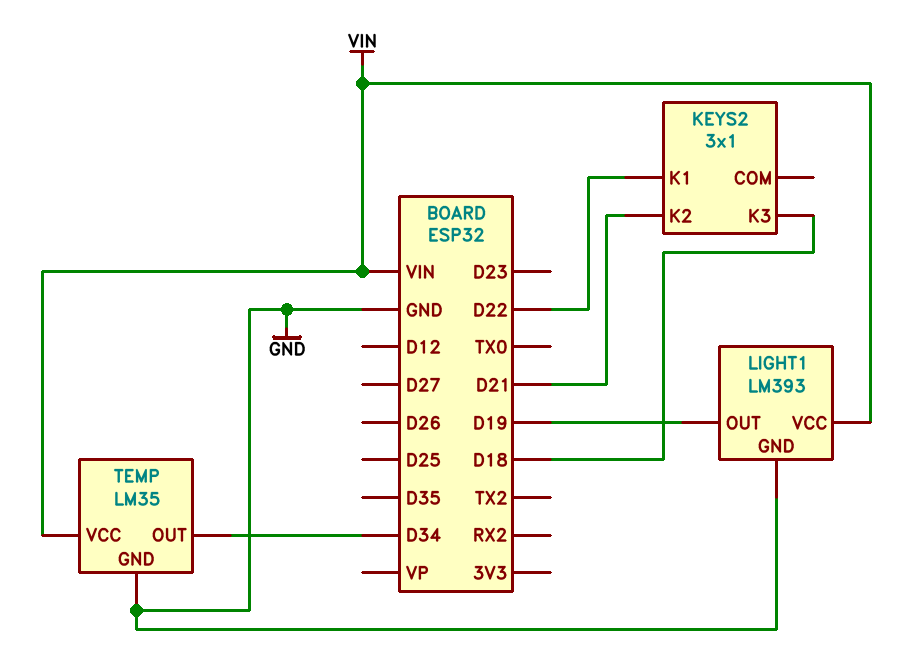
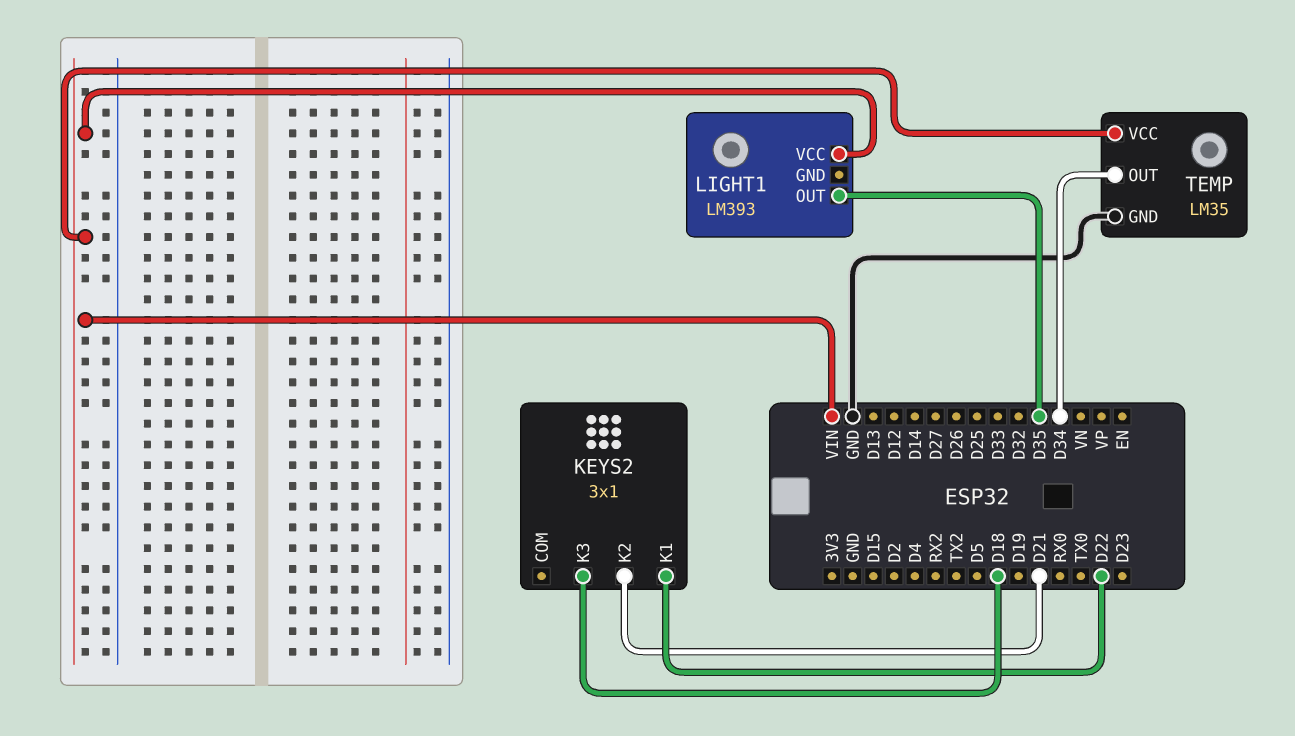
LIGHT1 pin GND: GND -> none
LIGHT1 pin OUT: D19 -> D35

